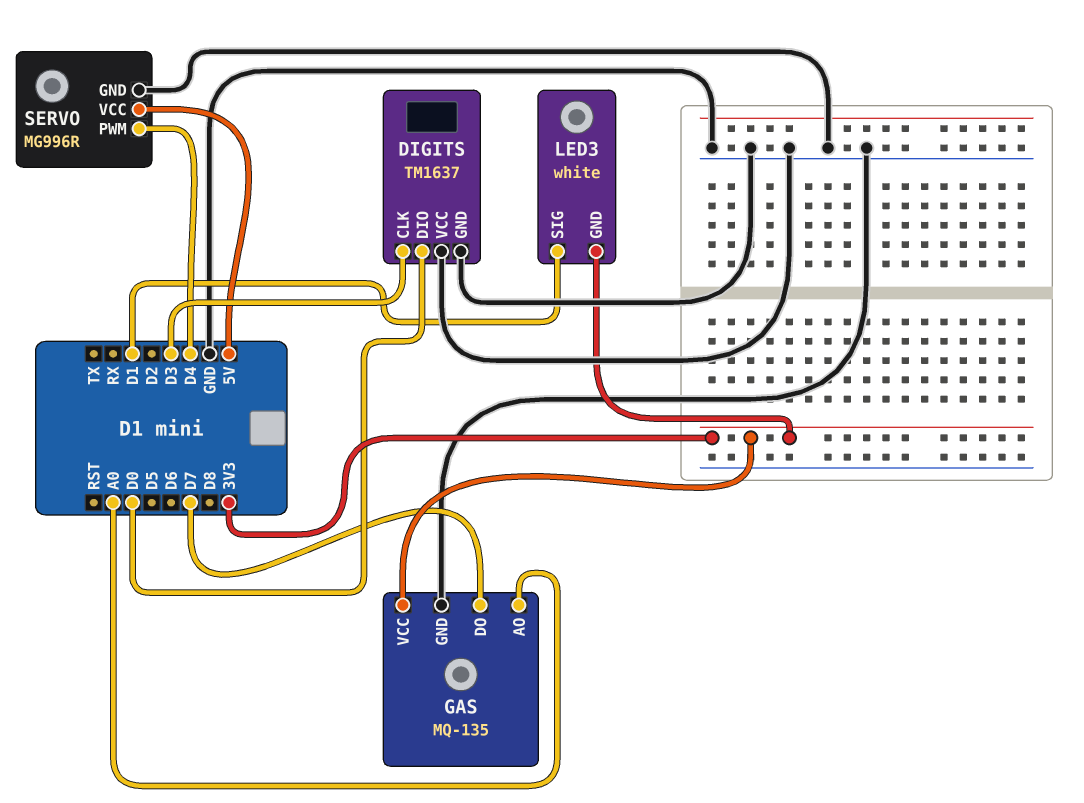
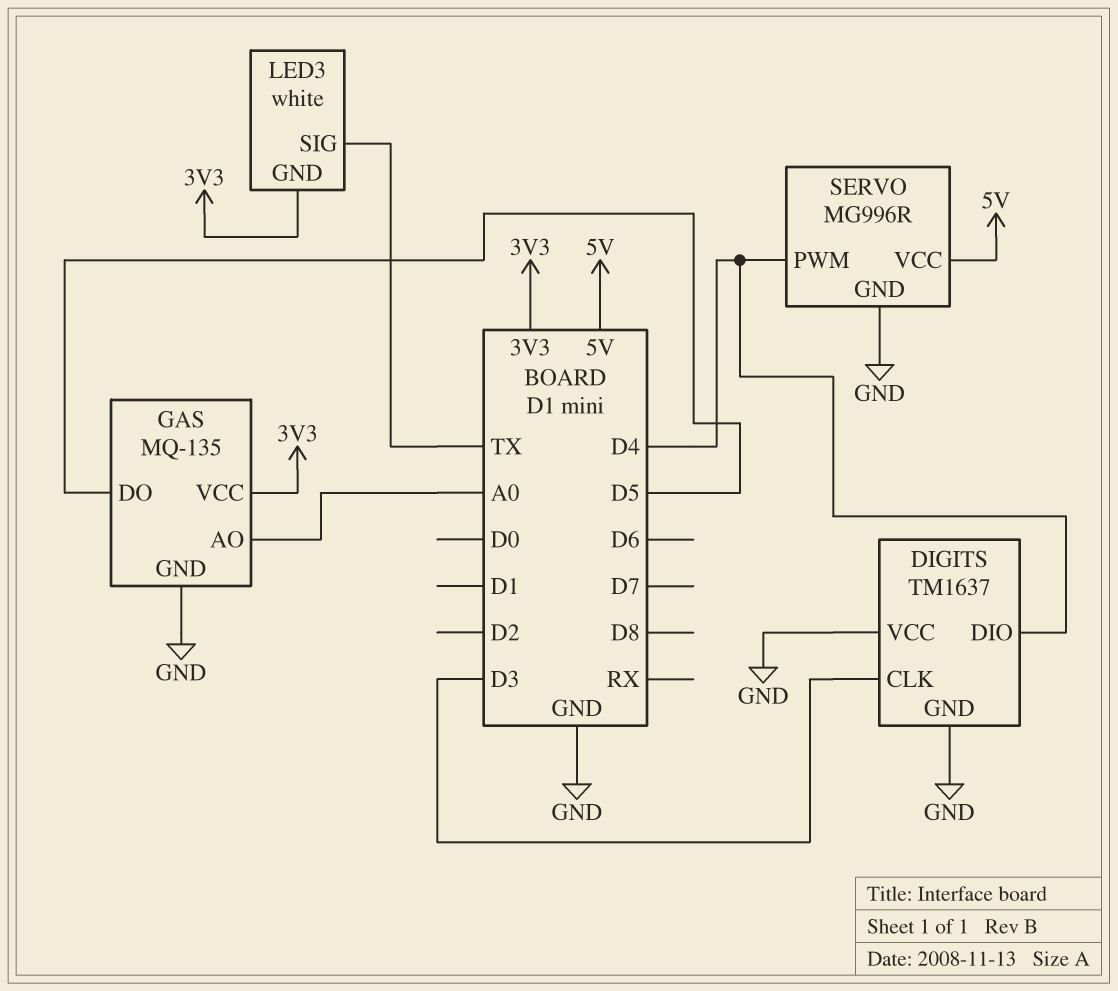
DIGITS pin DIO: D0 -> D4
GAS pin DO: D7 -> D5
LED3 pin SIG: D1 -> TX

